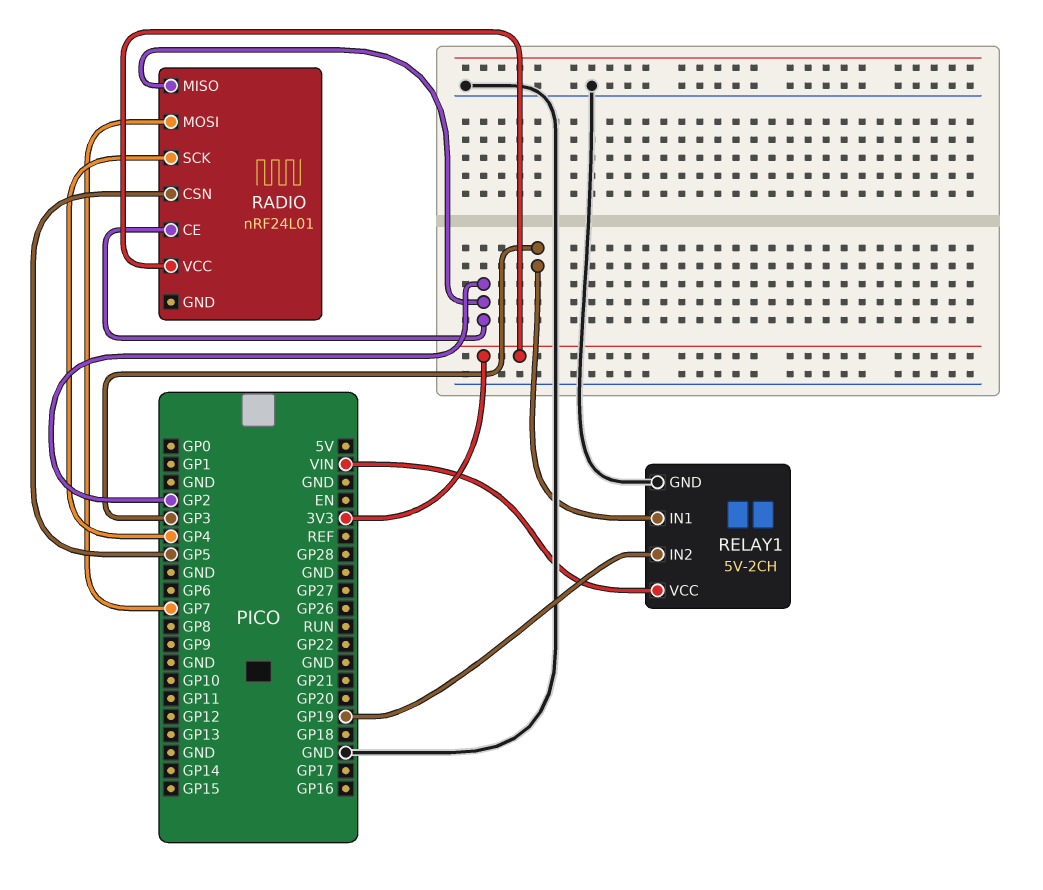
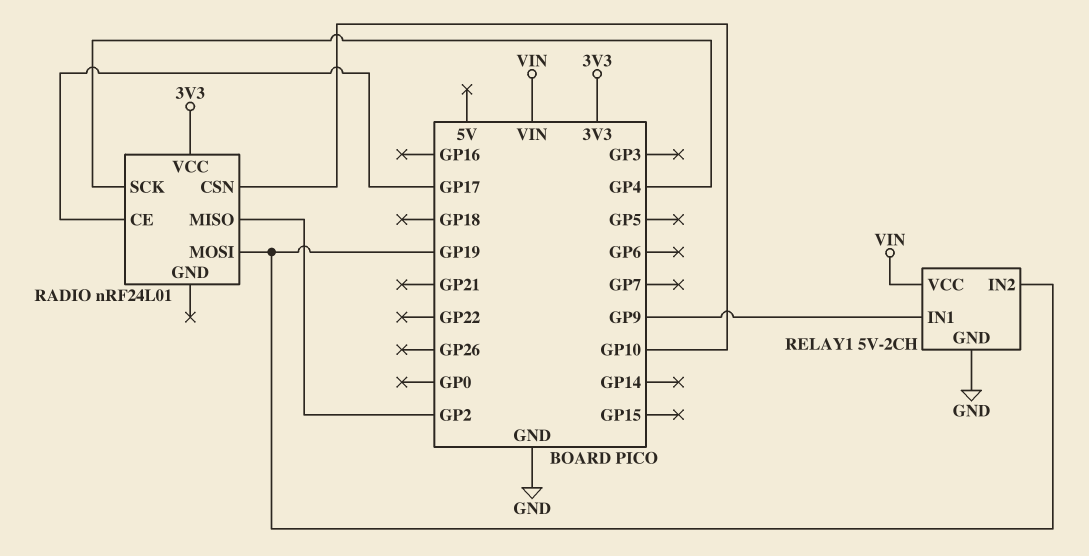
RADIO pin CE: GP2 -> GP17
RADIO pin CSN: GP5 -> GP10
RADIO pin MOSI: GP7 -> GP19
RELAY1 pin IN1: GP3 -> GP9

